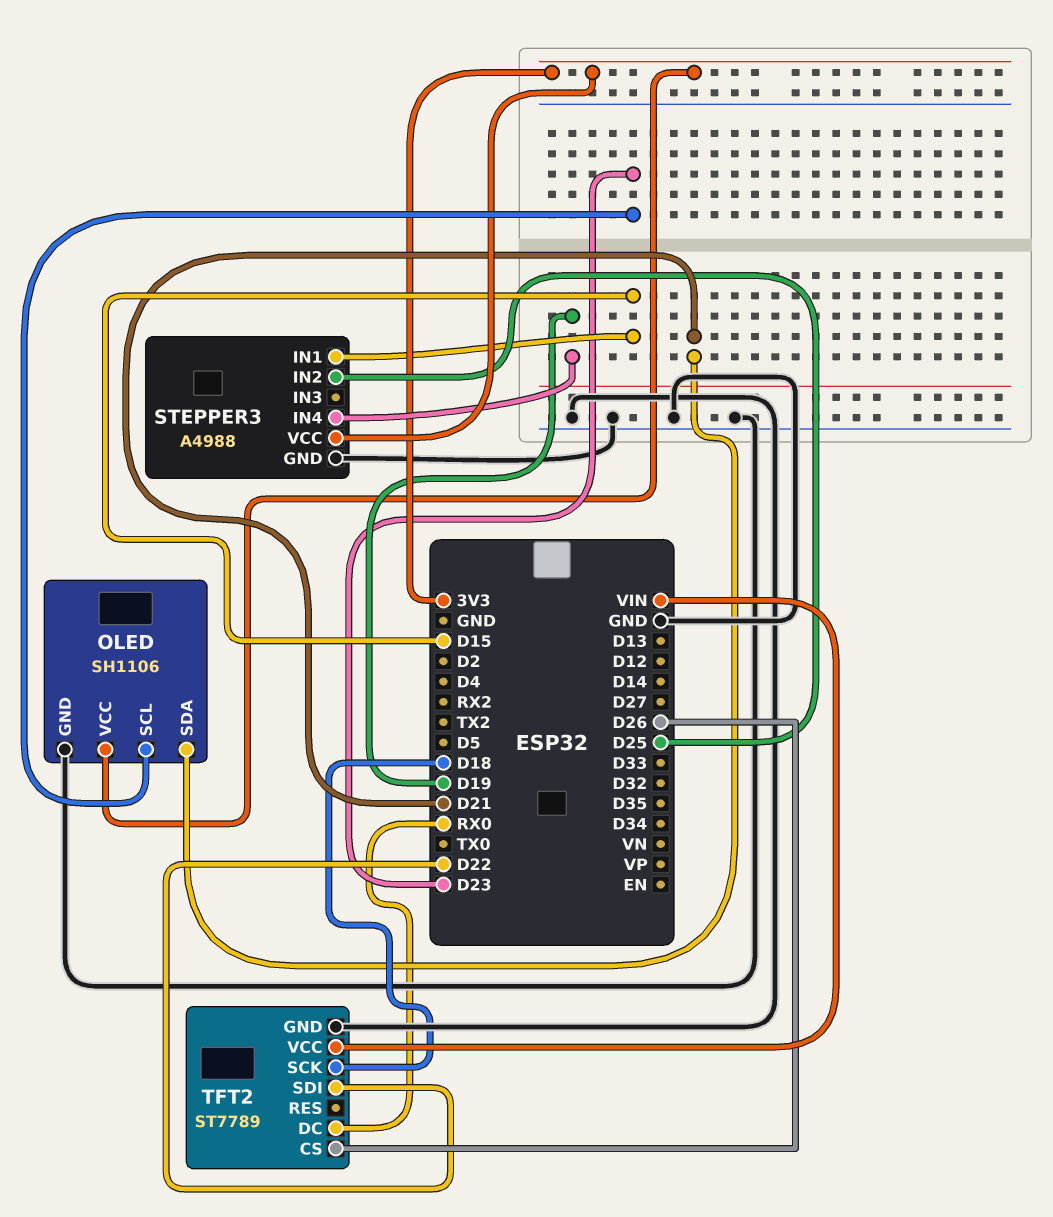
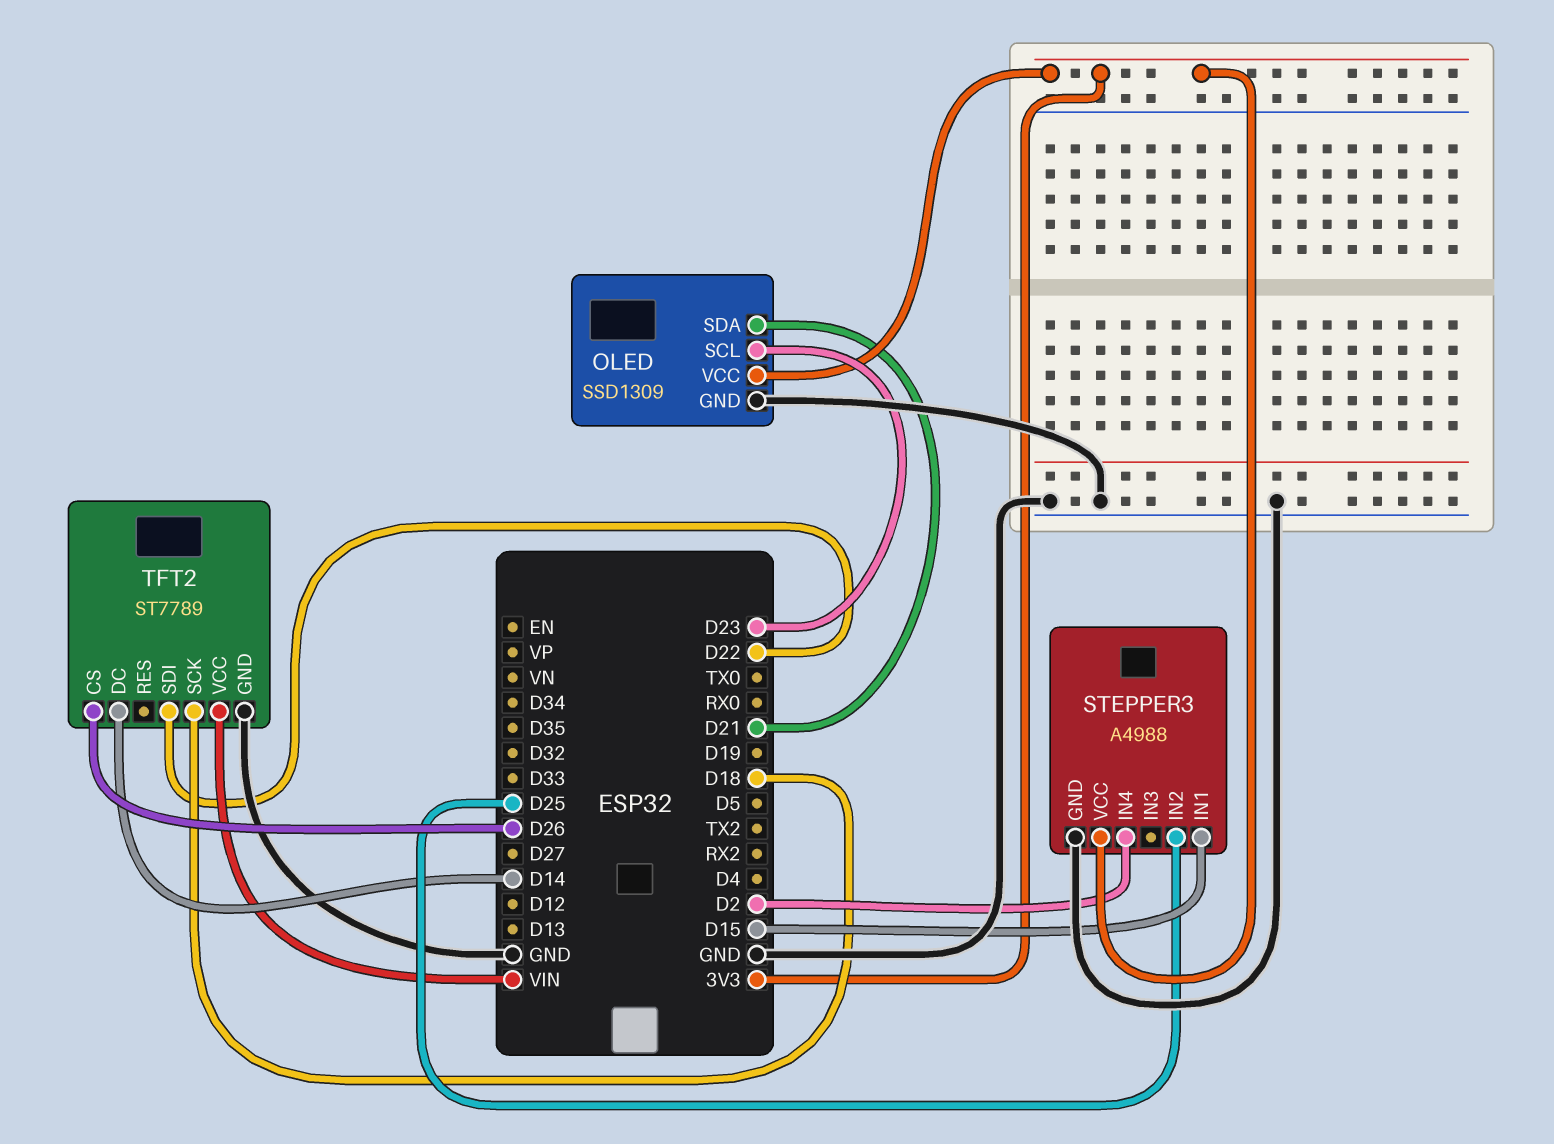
OLED: SH1106 -> SSD1309
STEPPER3 pin IN4: D19 -> D2
TFT2 pin DC: RX0 -> D14

